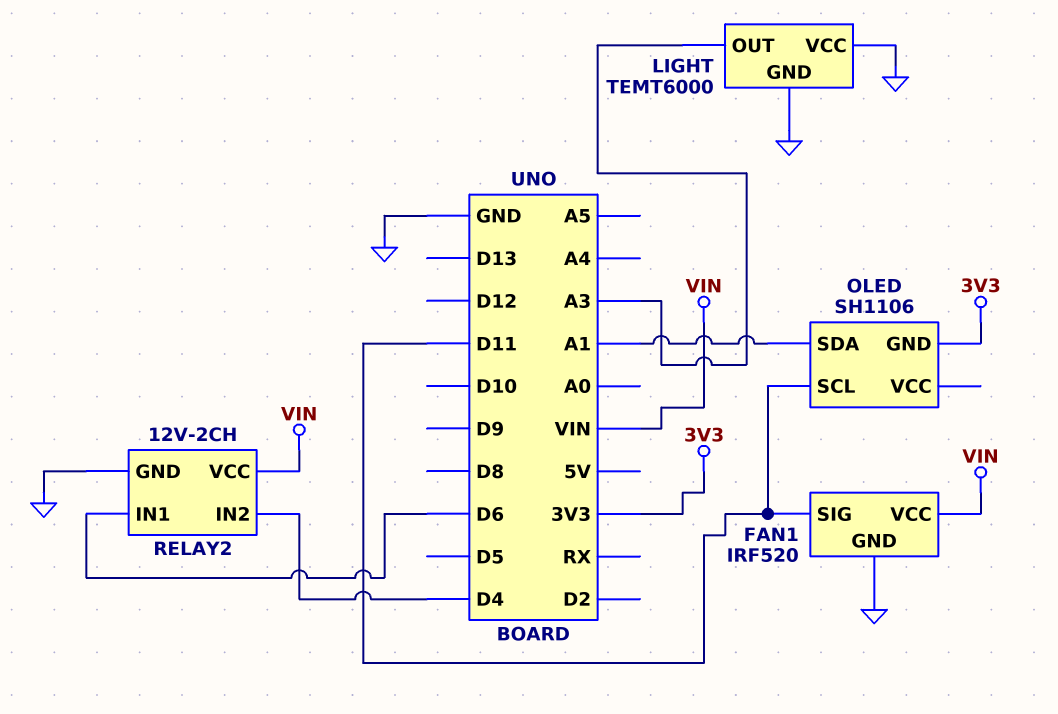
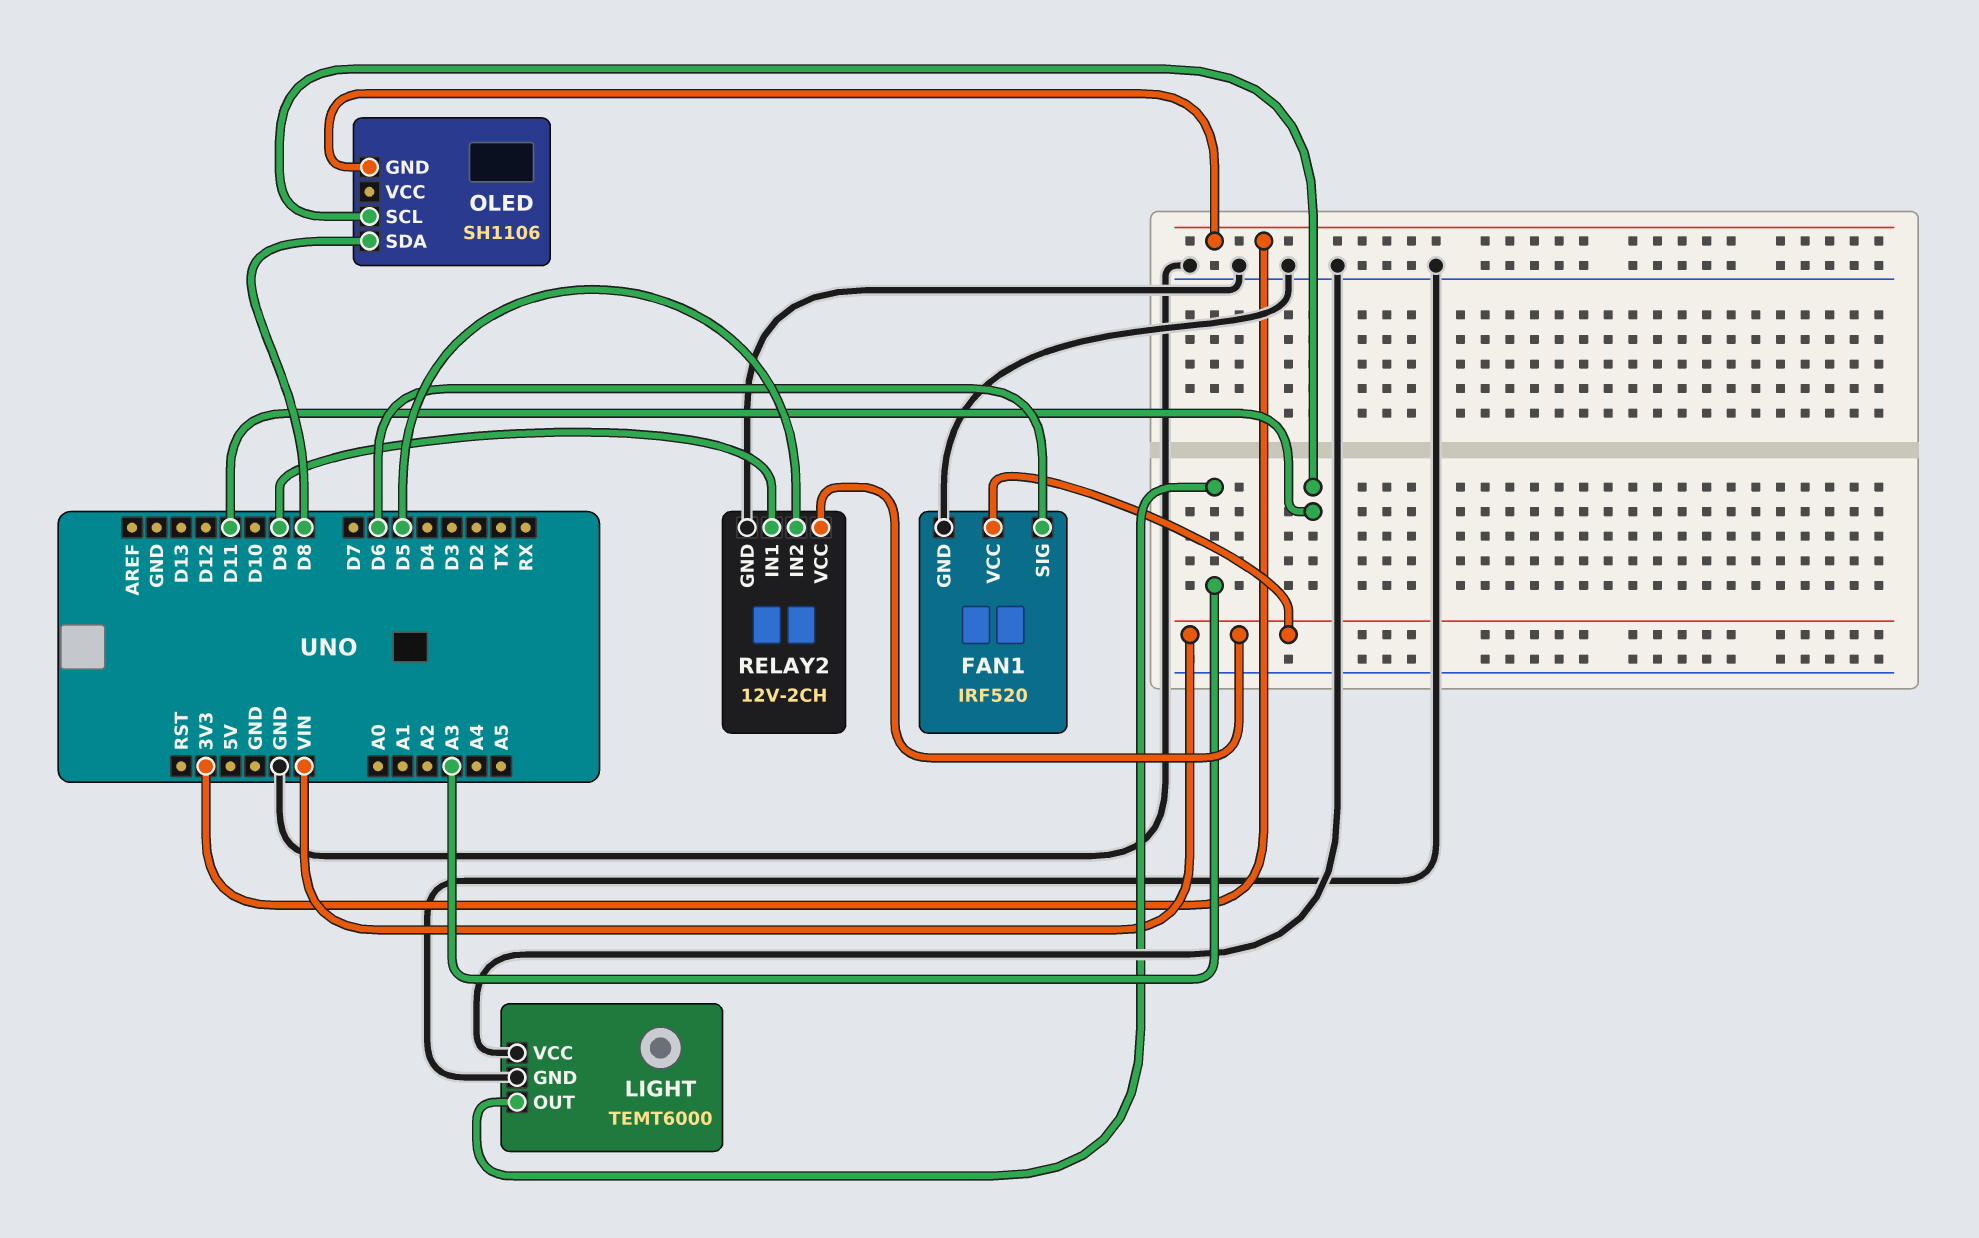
FAN1 pin SIG: D11 -> D6
OLED pin SDA: A1 -> D8
RELAY2 pin IN1: D6 -> D9
RELAY2 pin IN2: D4 -> D5

